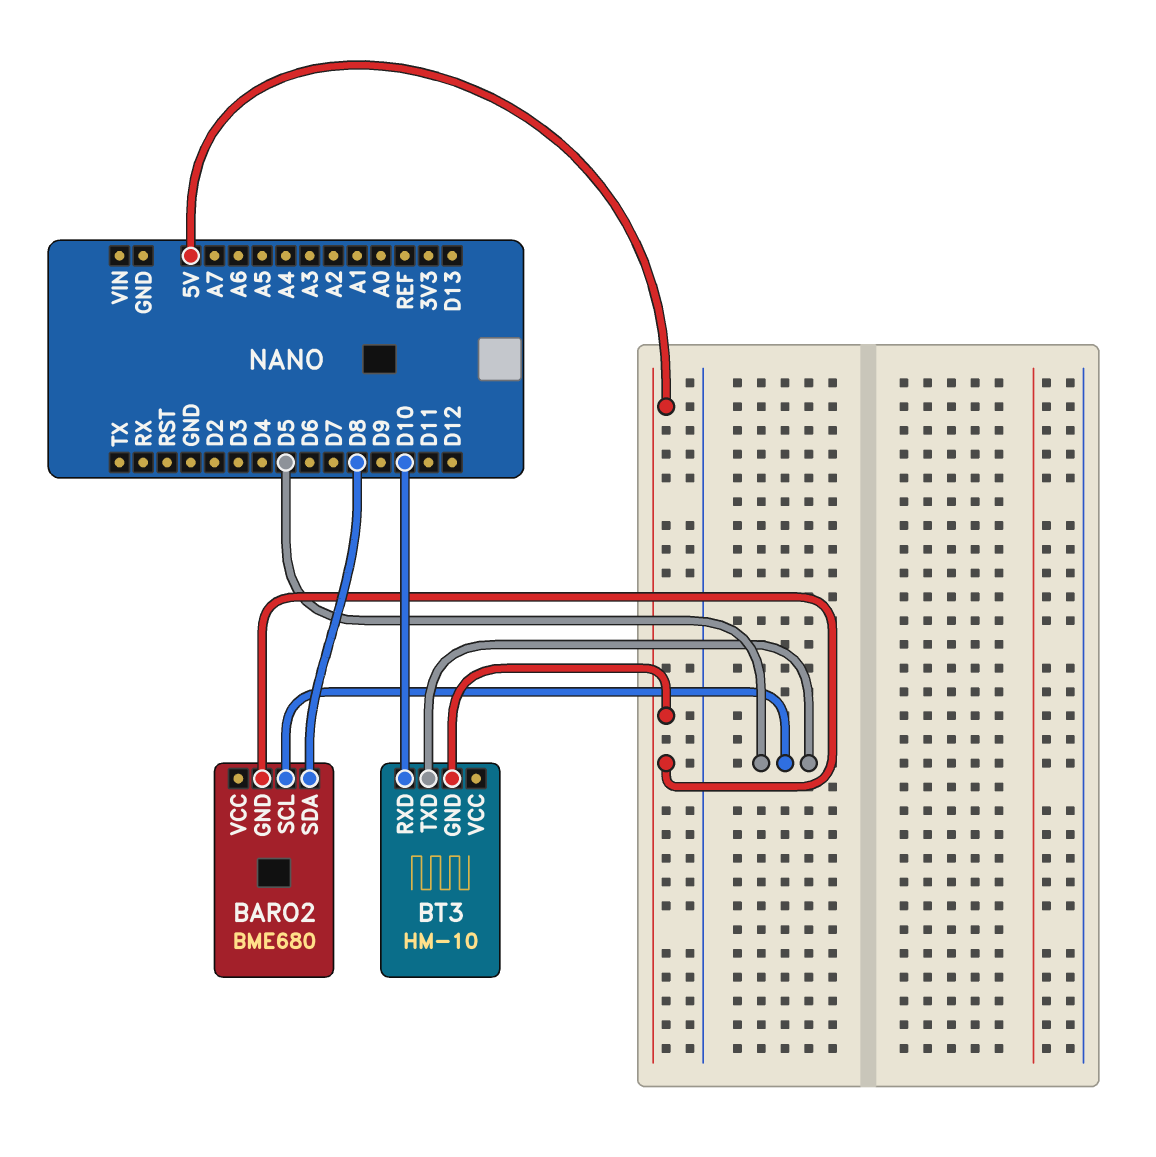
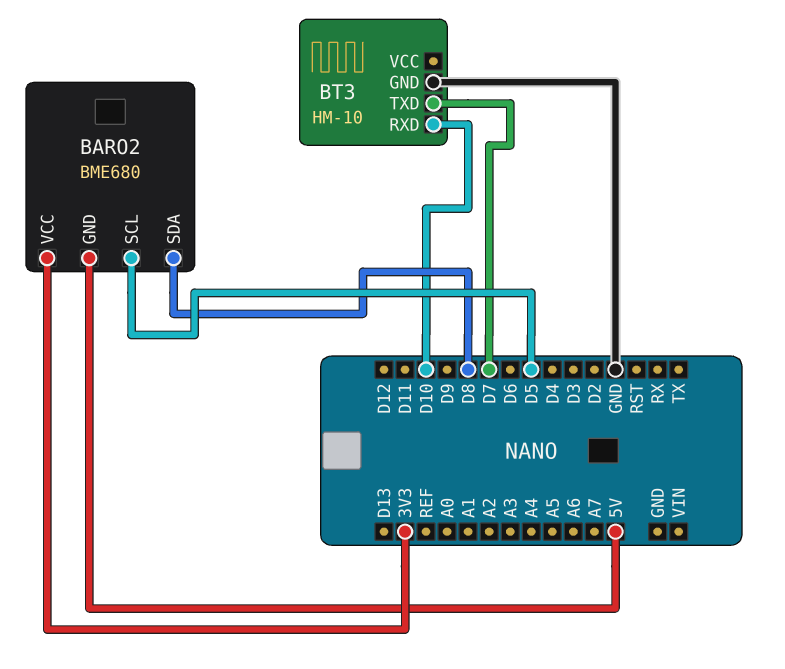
BARO2 pin VCC: none -> 3V3
BT3 pin GND: 5V -> GND
BT3 pin TXD: D5 -> D7

